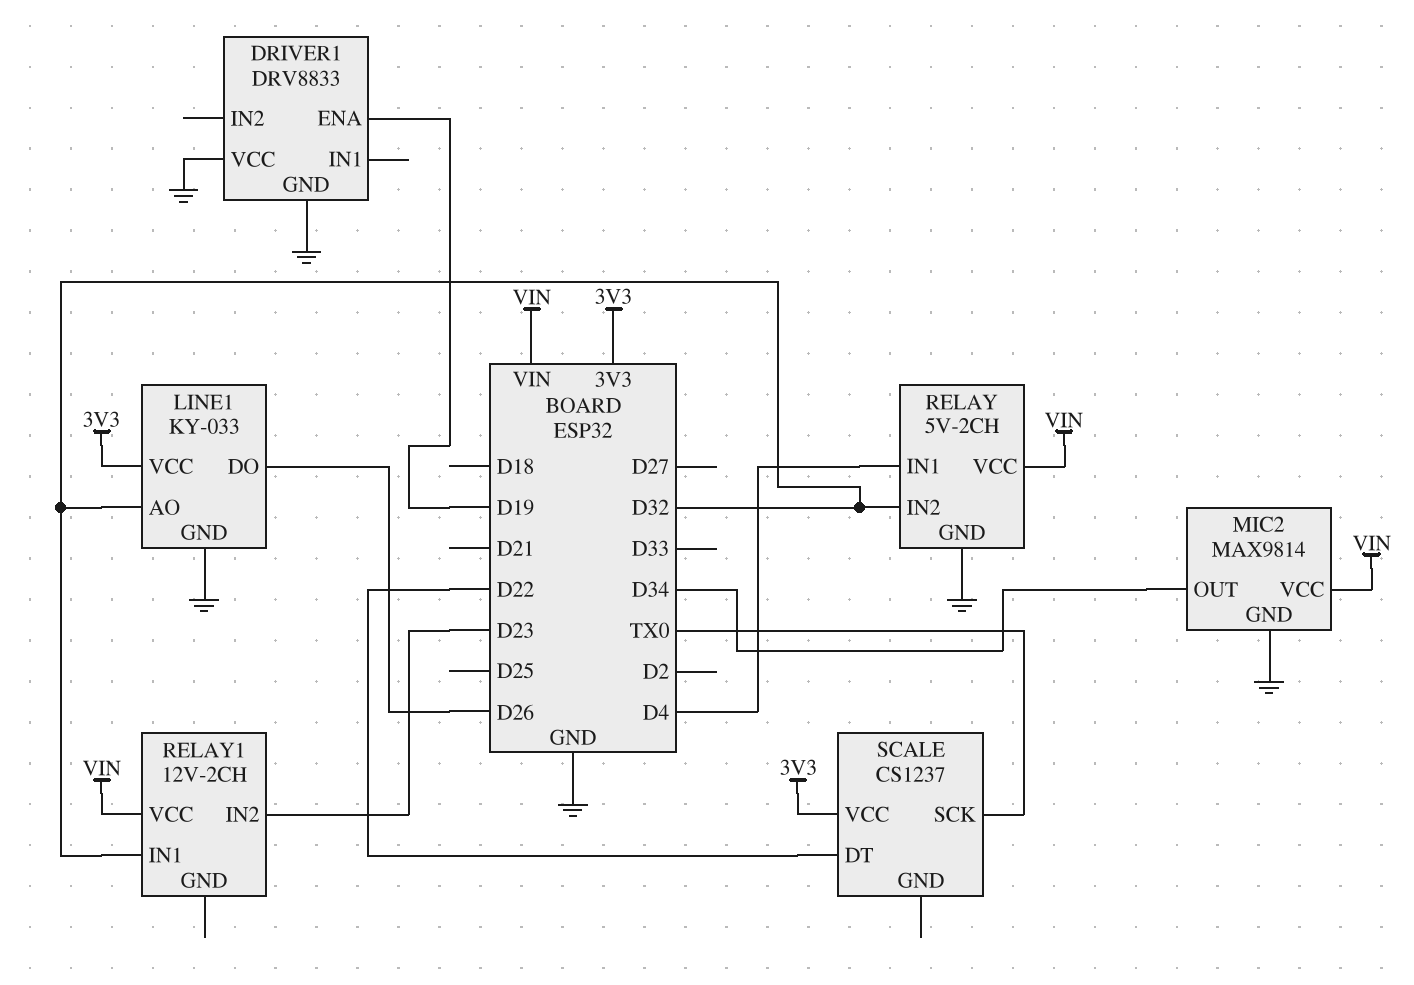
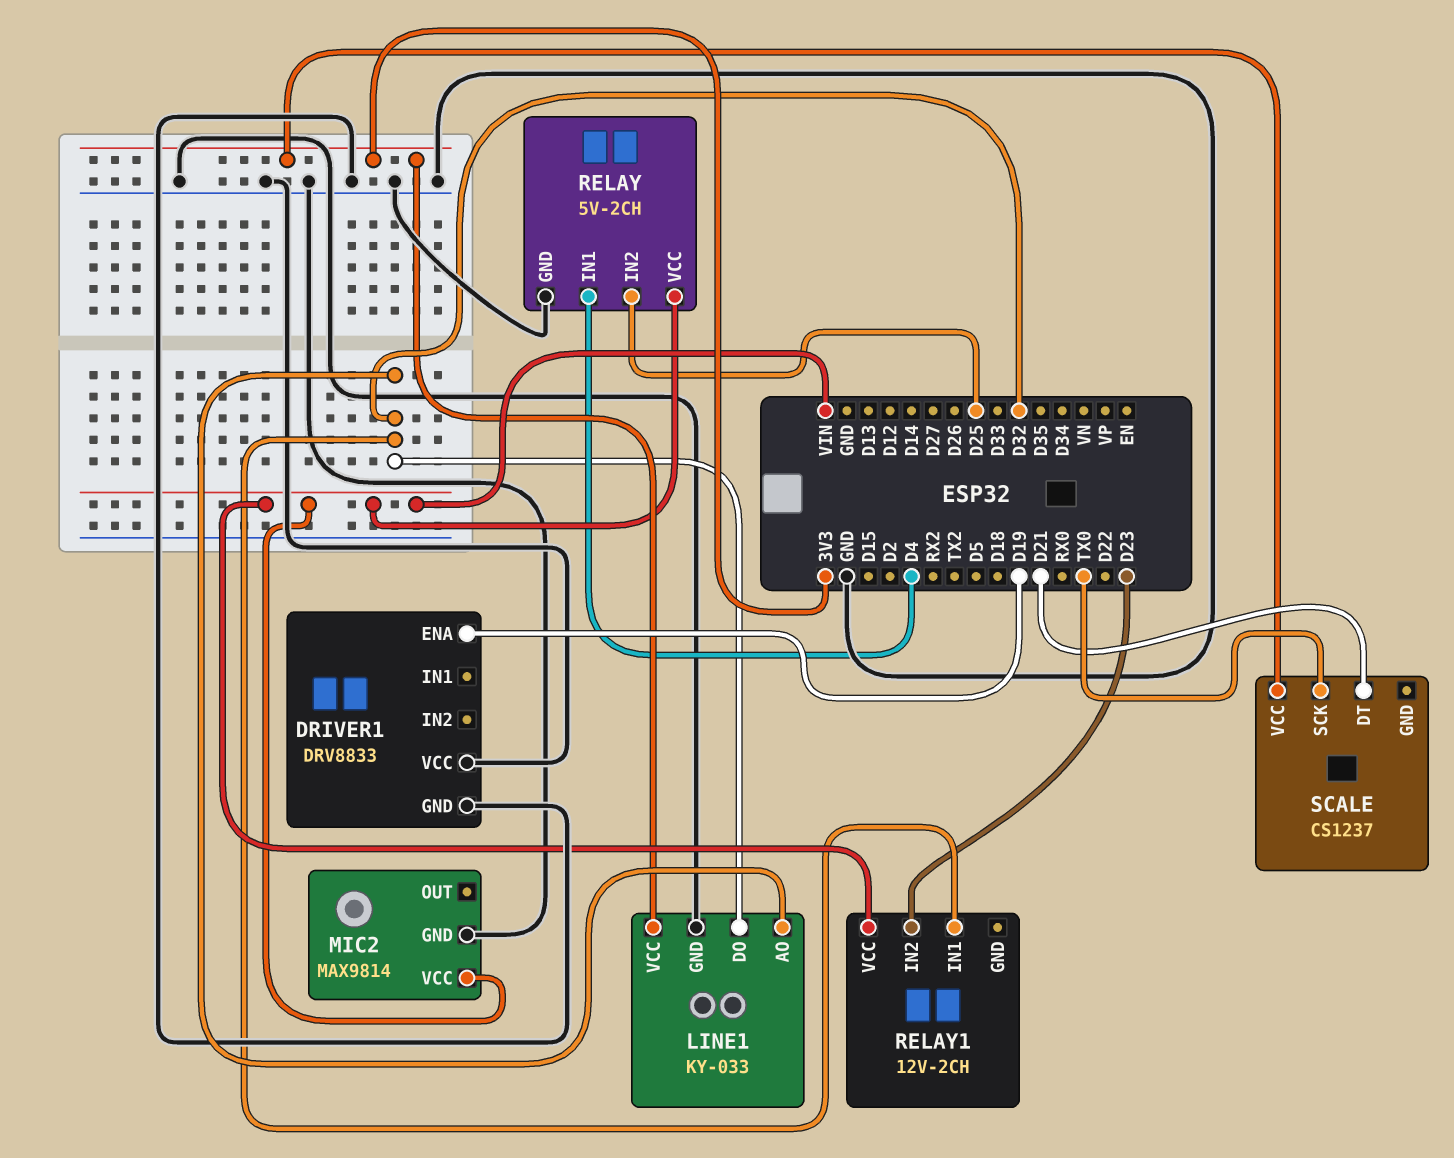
LINE1 pin DO: D26 -> D32
MIC2 pin OUT: D34 -> none
RELAY pin IN2: D32 -> D25
SCALE pin DT: D22 -> D21

